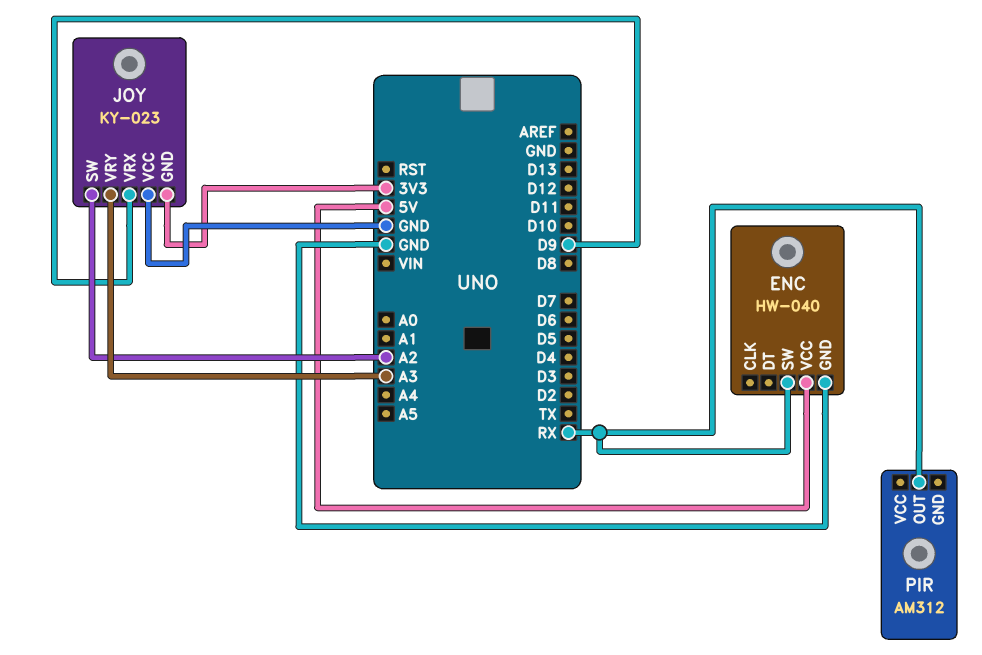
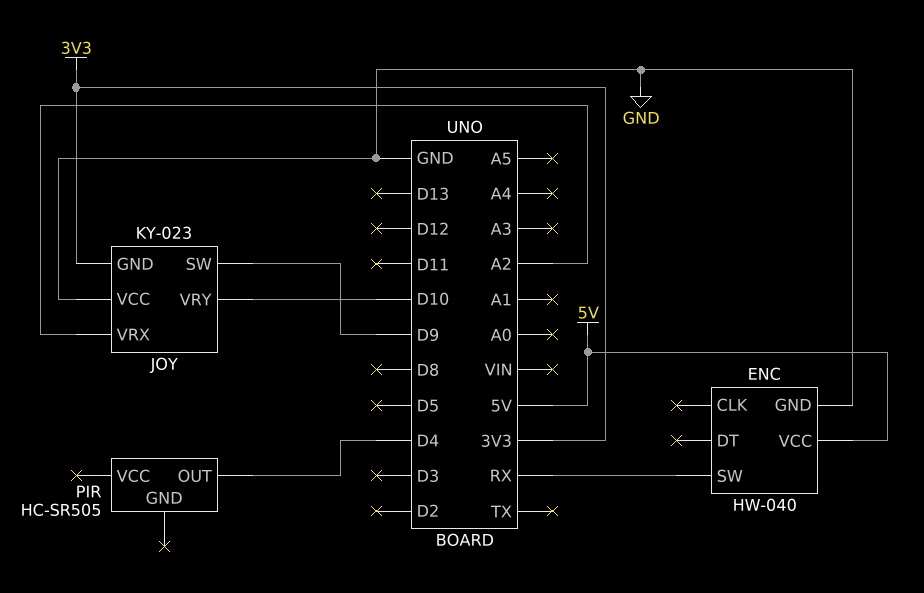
JOY pin SW: A2 -> D9
JOY pin VRX: D9 -> A2
JOY pin VRY: A3 -> D10
PIR: AM312 -> HC-SR505
PIR pin OUT: RX -> D4

